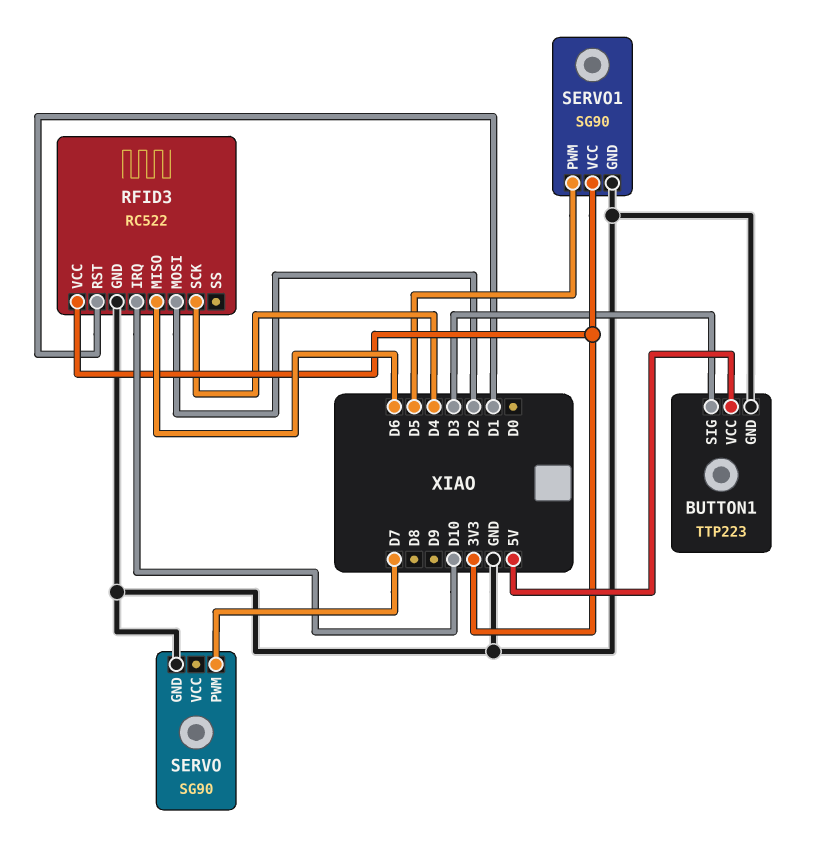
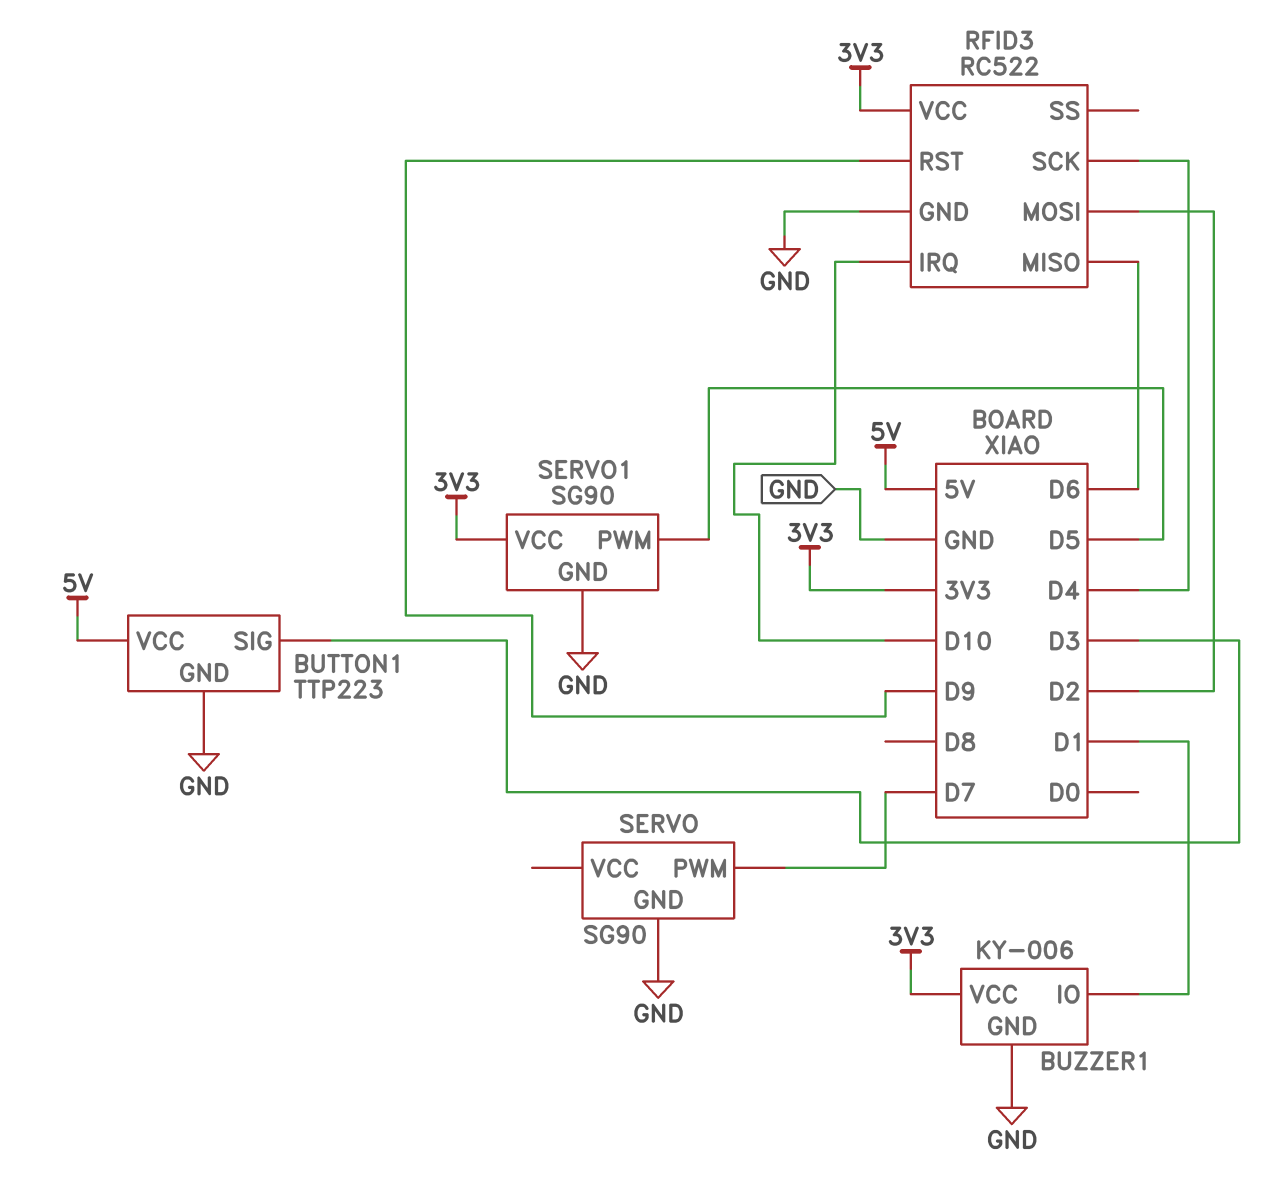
BUZZER1: none -> KY-006
BUZZER1 pin GND: none -> GND
BUZZER1 pin IO: none -> D1
BUZZER1 pin VCC: none -> 3V3
RFID3 pin RST: D1 -> D9

